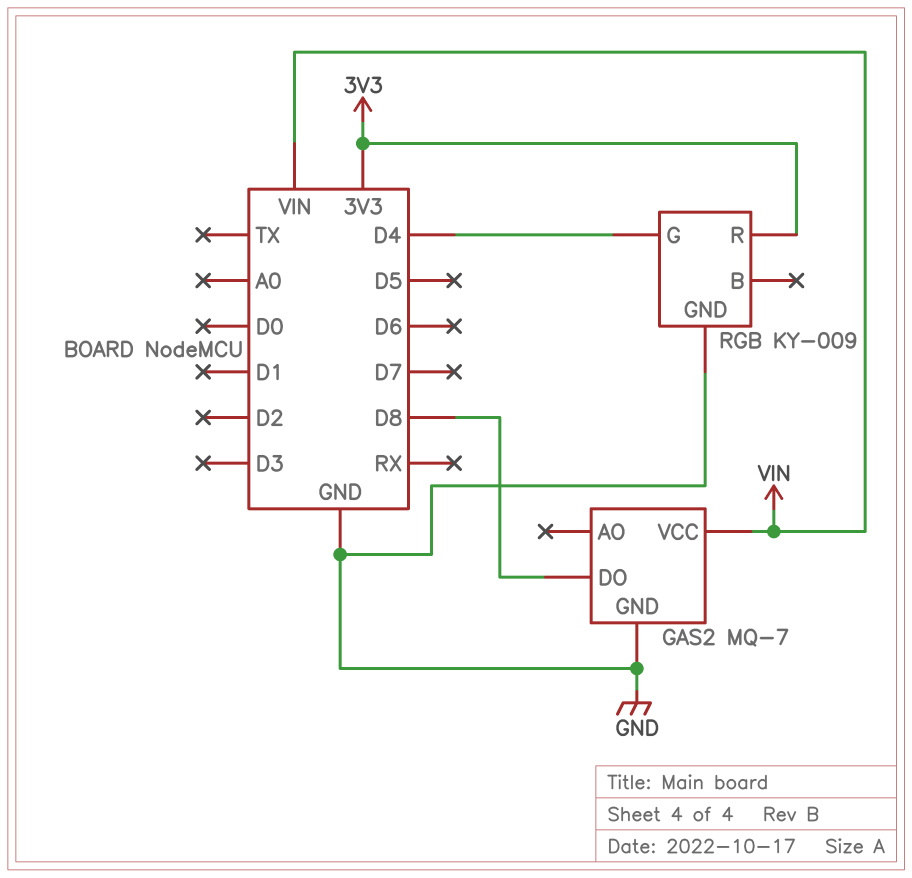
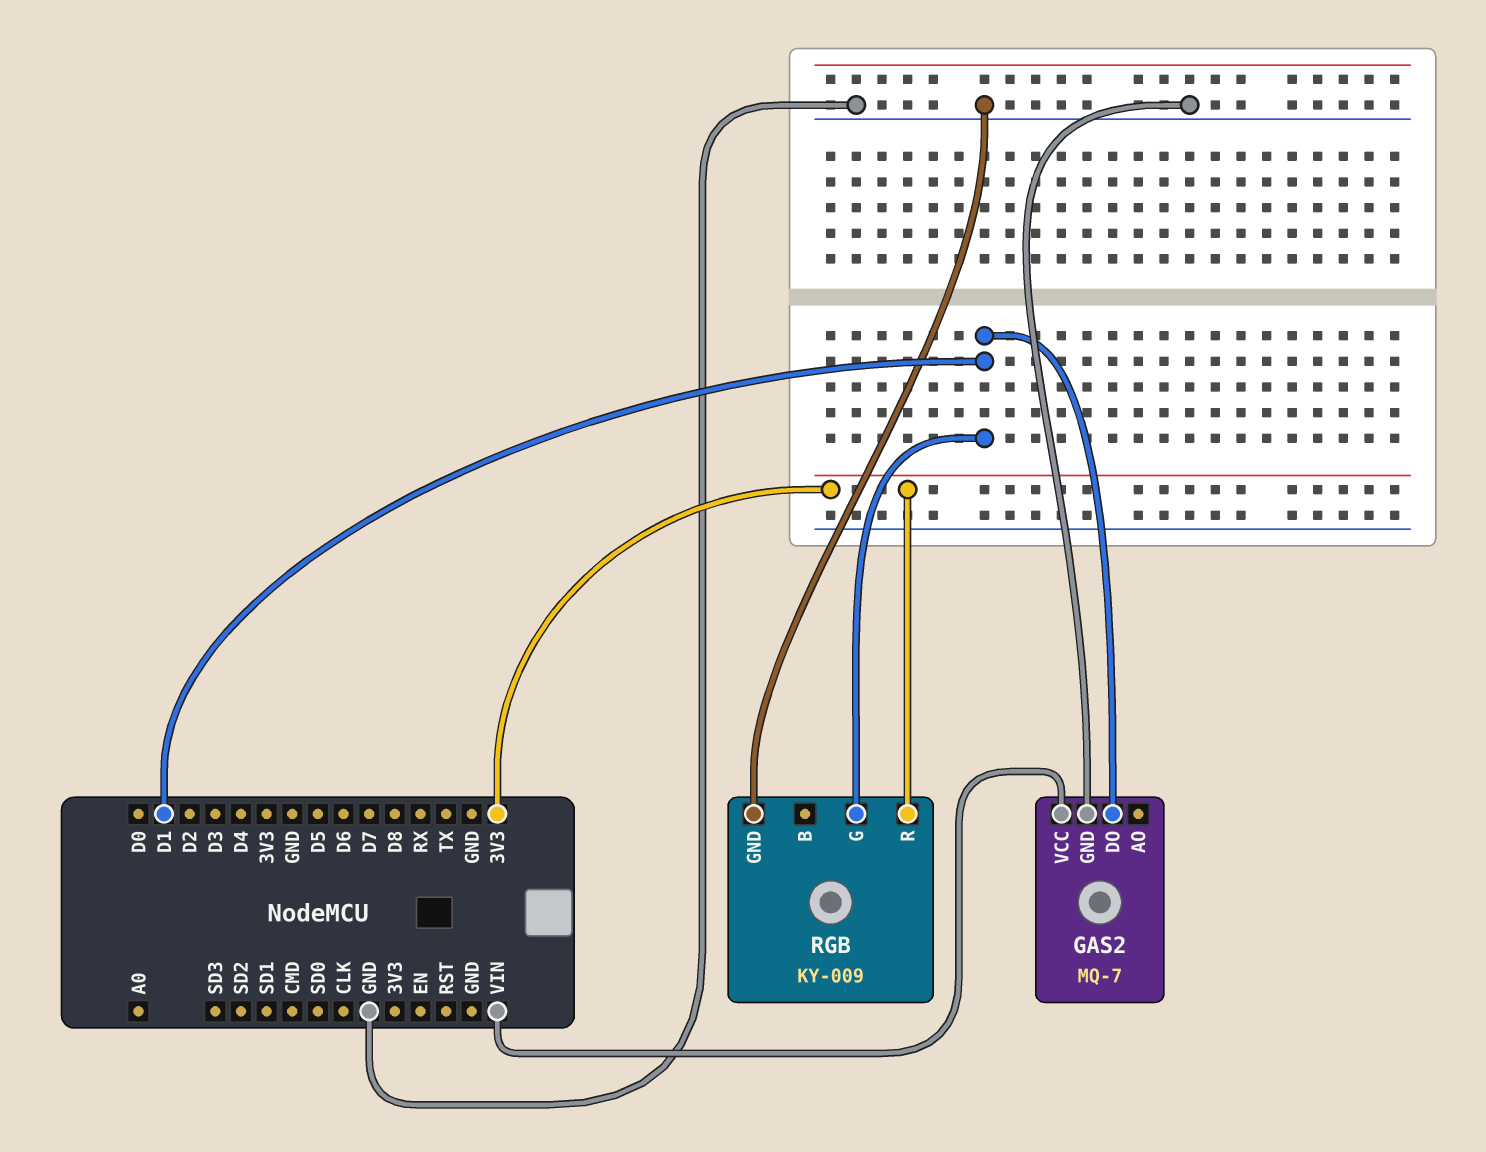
GAS2 pin DO: D8 -> D1
RGB pin G: D4 -> D1

